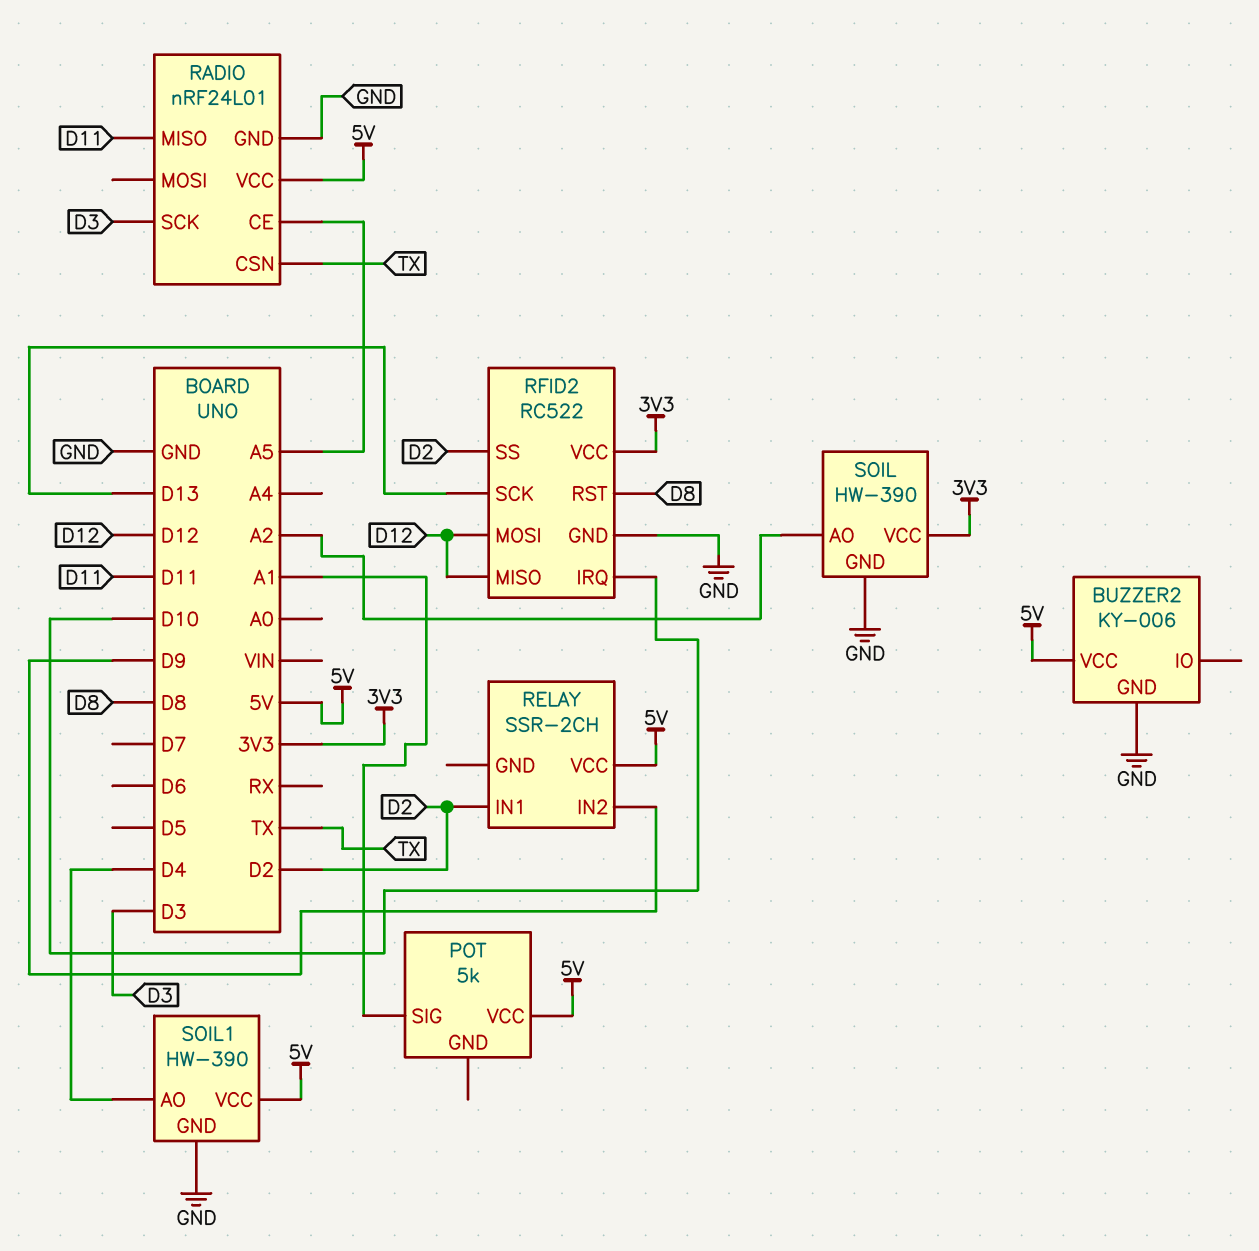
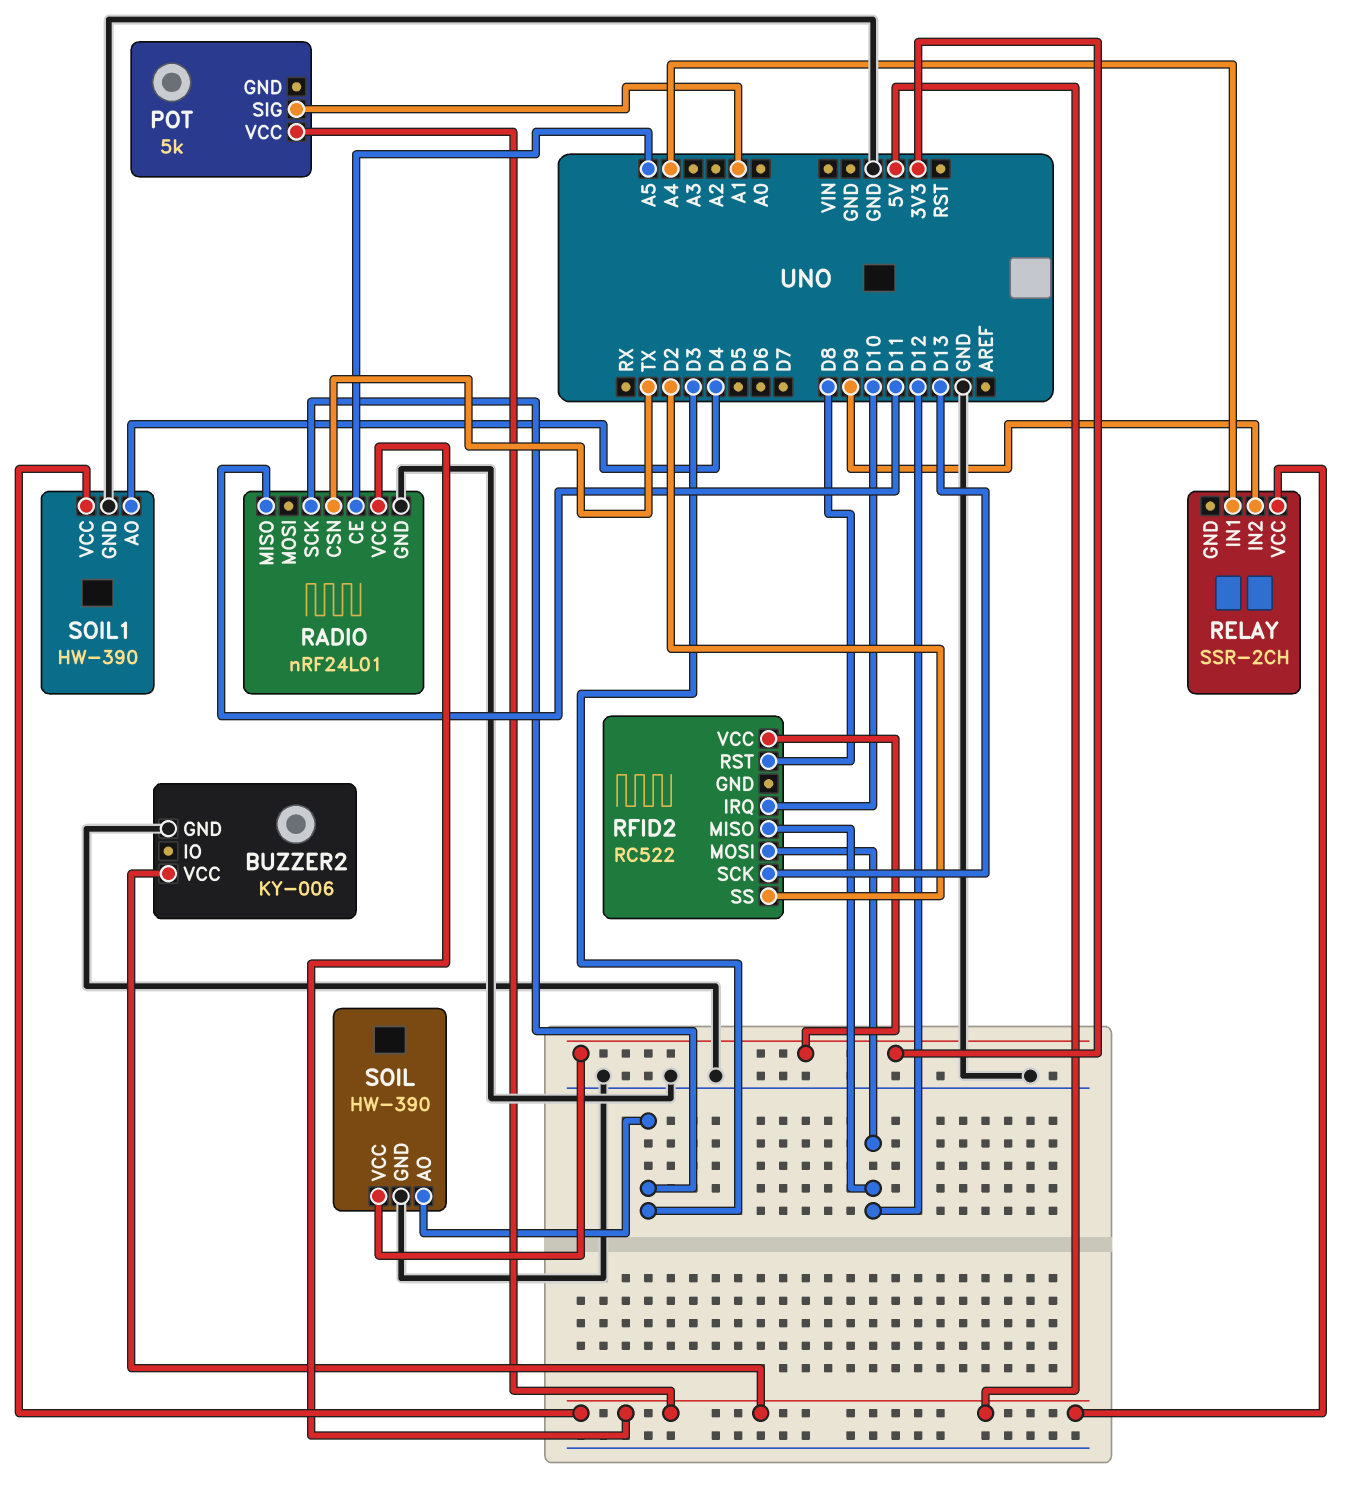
RELAY pin IN1: D2 -> A4
RFID2 pin GND: GND -> none
SOIL pin AO: A2 -> D3

